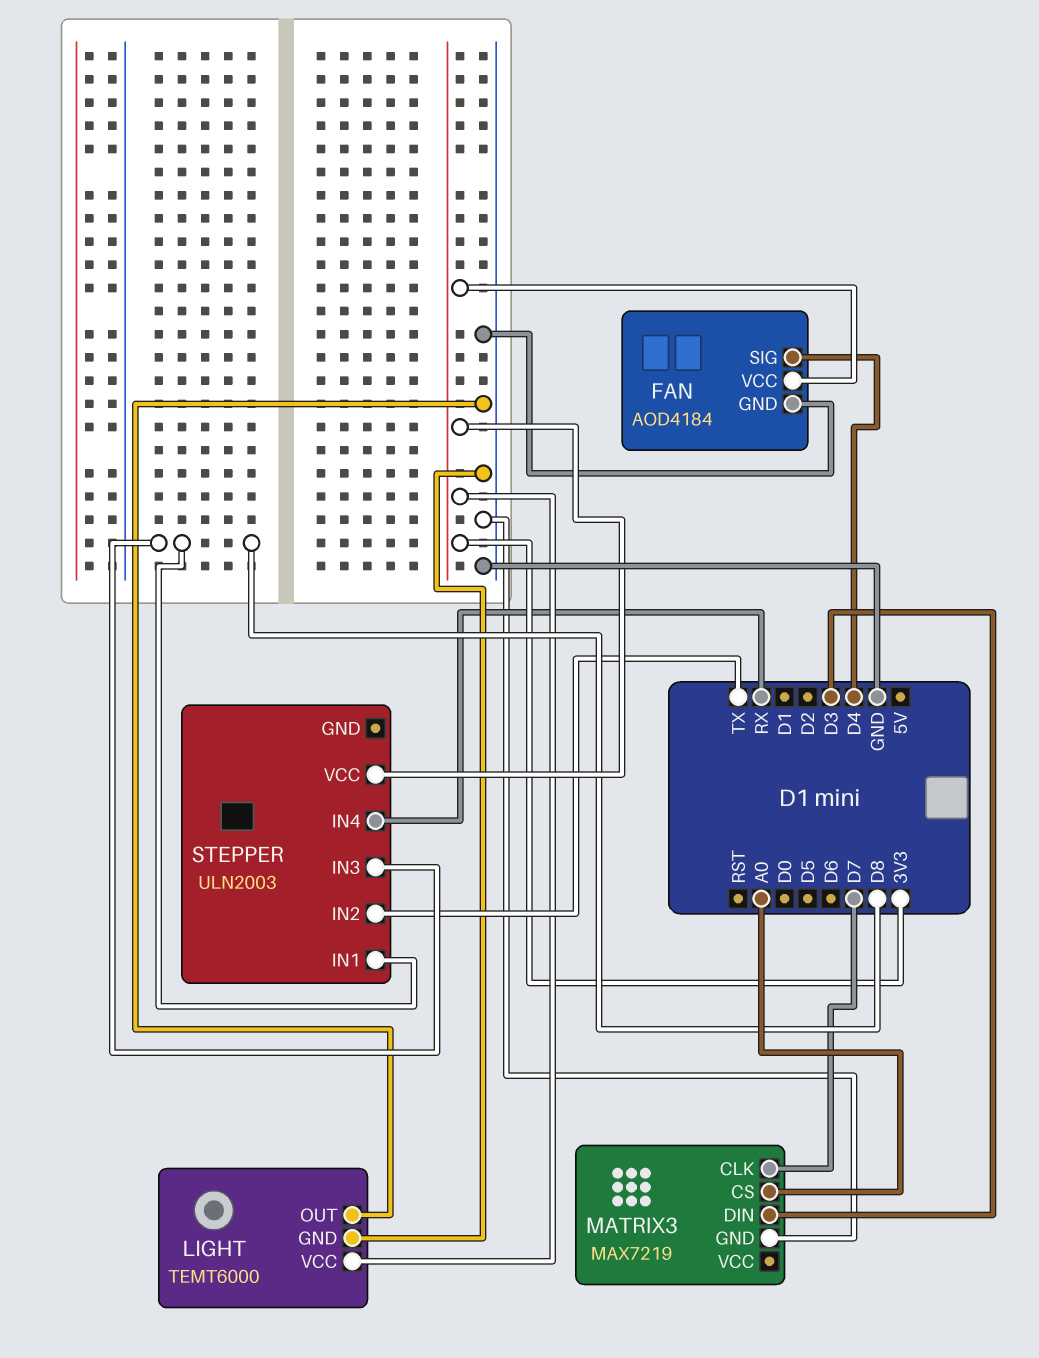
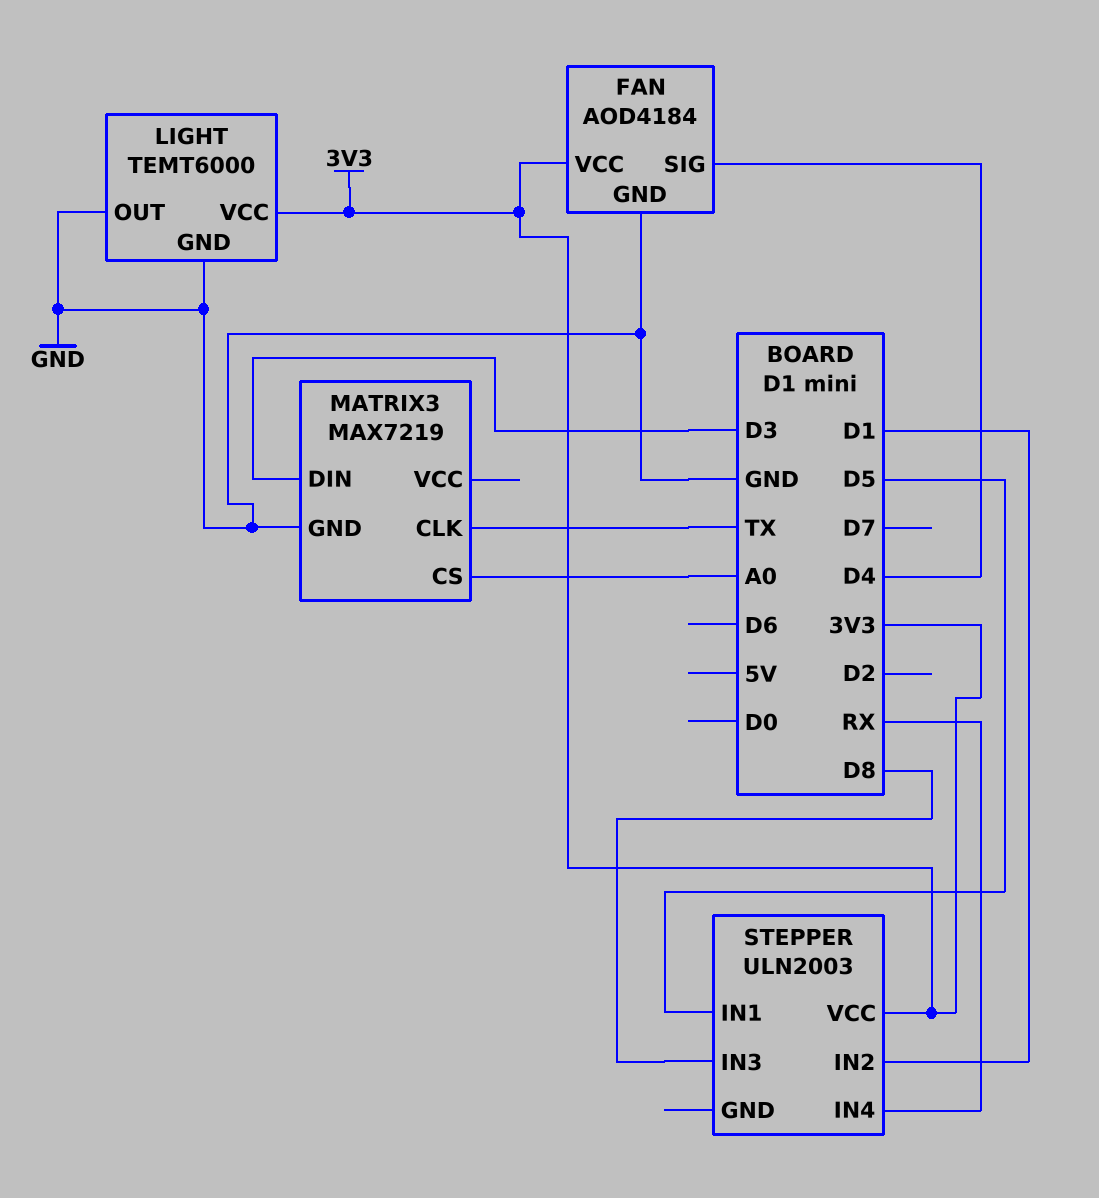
MATRIX3 pin CLK: D7 -> TX
STEPPER pin IN1: D8 -> D5
STEPPER pin IN2: TX -> D1

